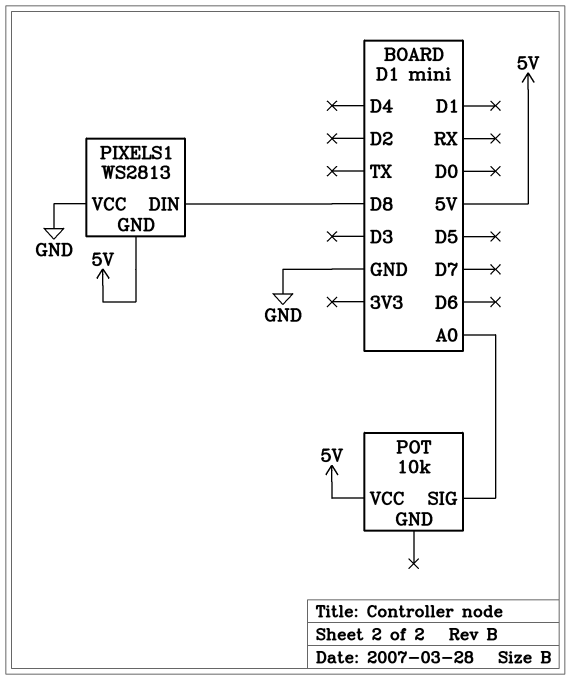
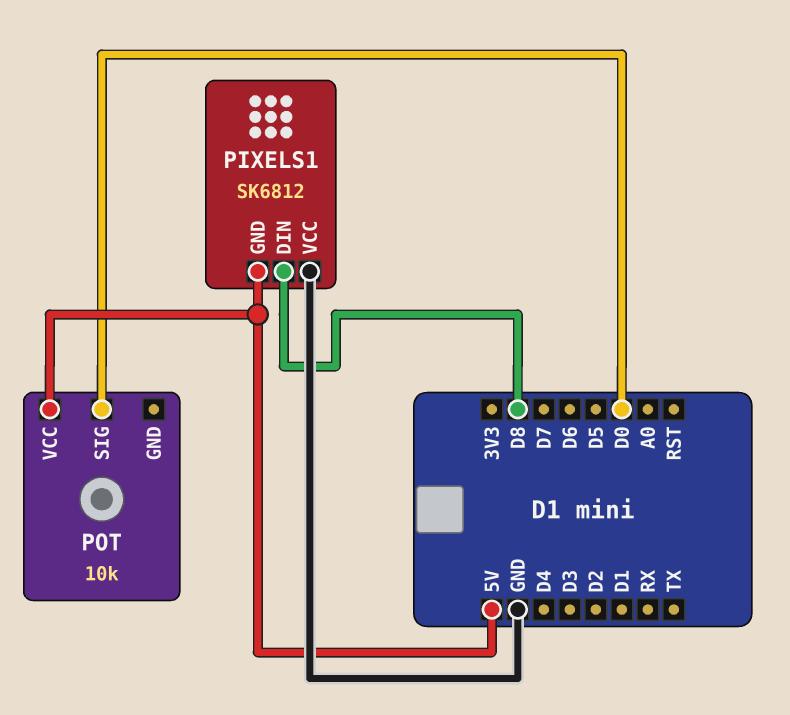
PIXELS1: WS2813 -> SK6812
POT pin SIG: A0 -> D0

